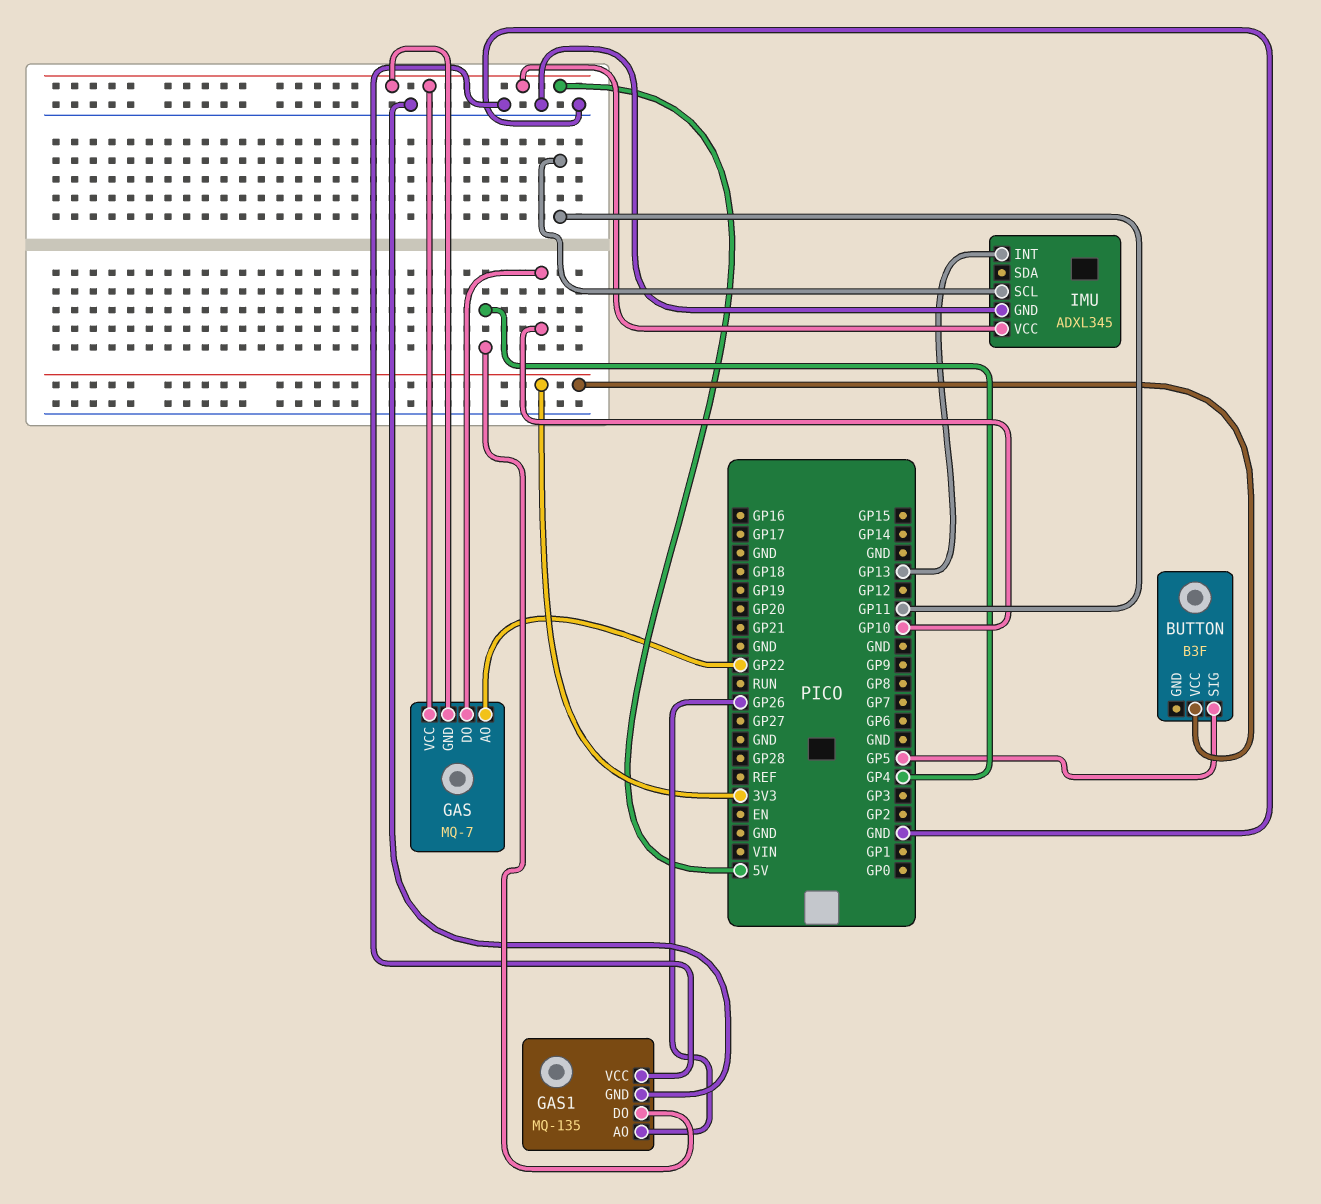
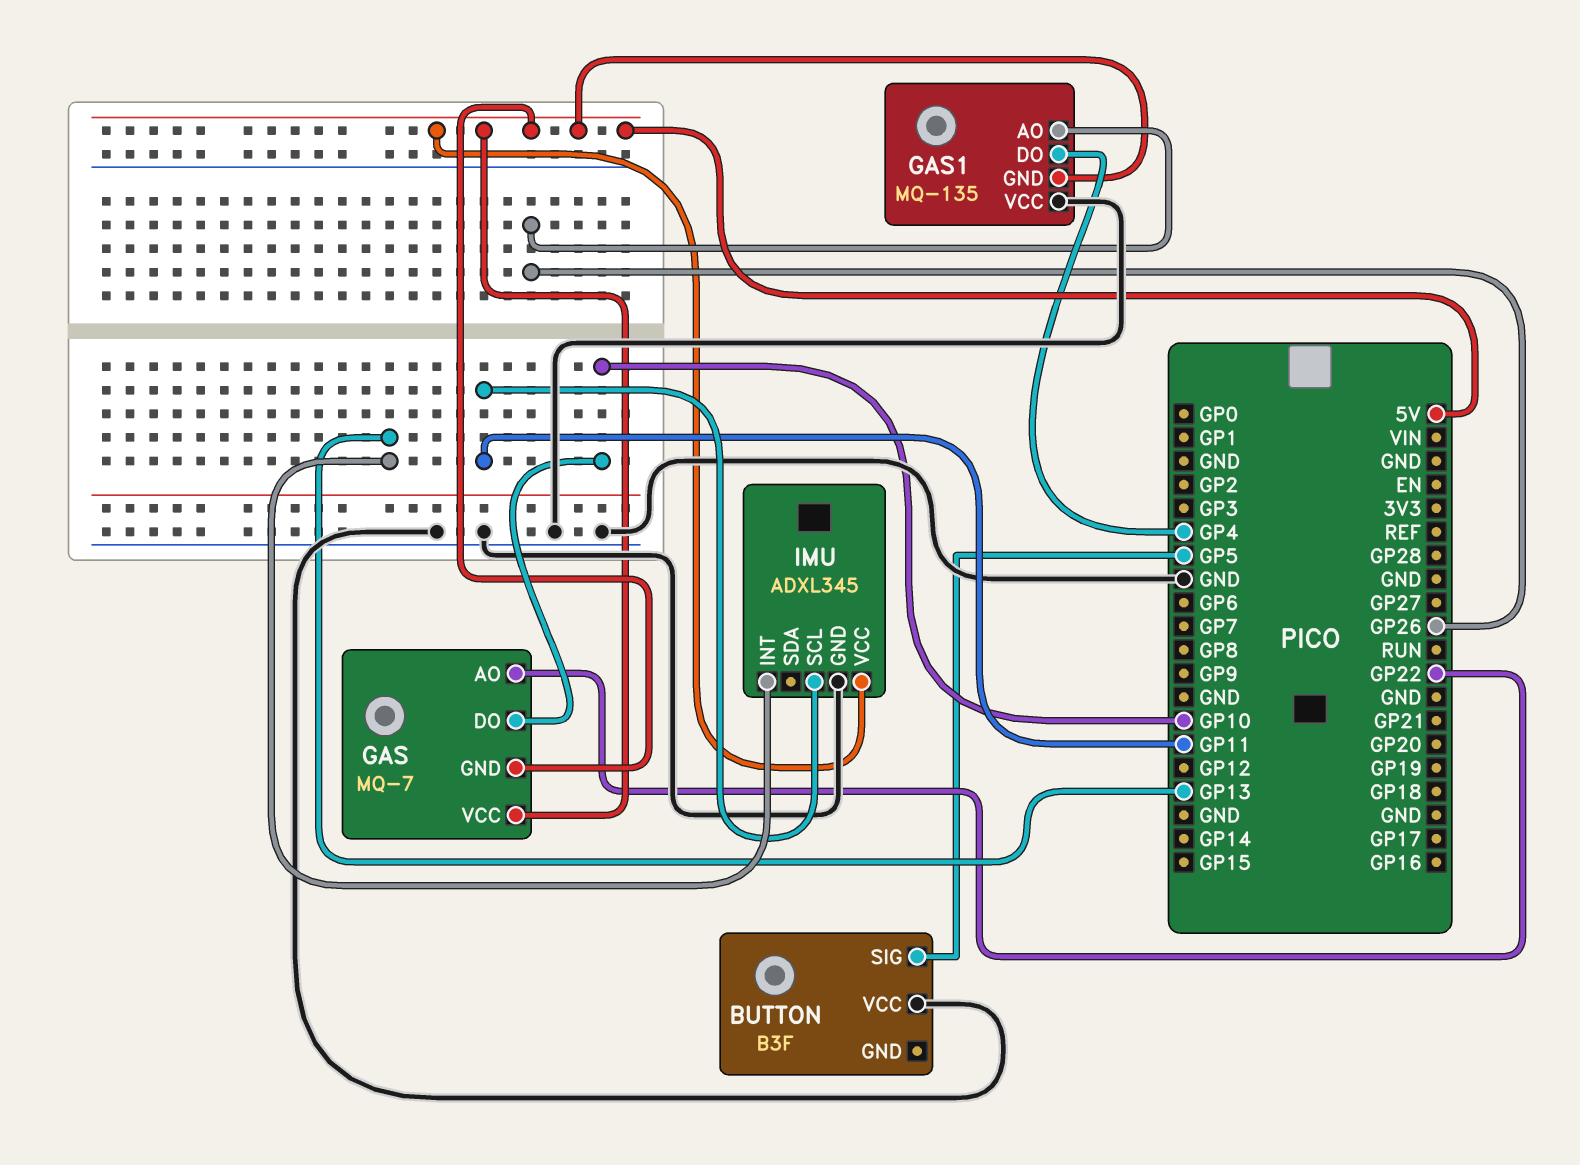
BUTTON pin VCC: 3V3 -> GND
GAS1 pin GND: GND -> 5V

